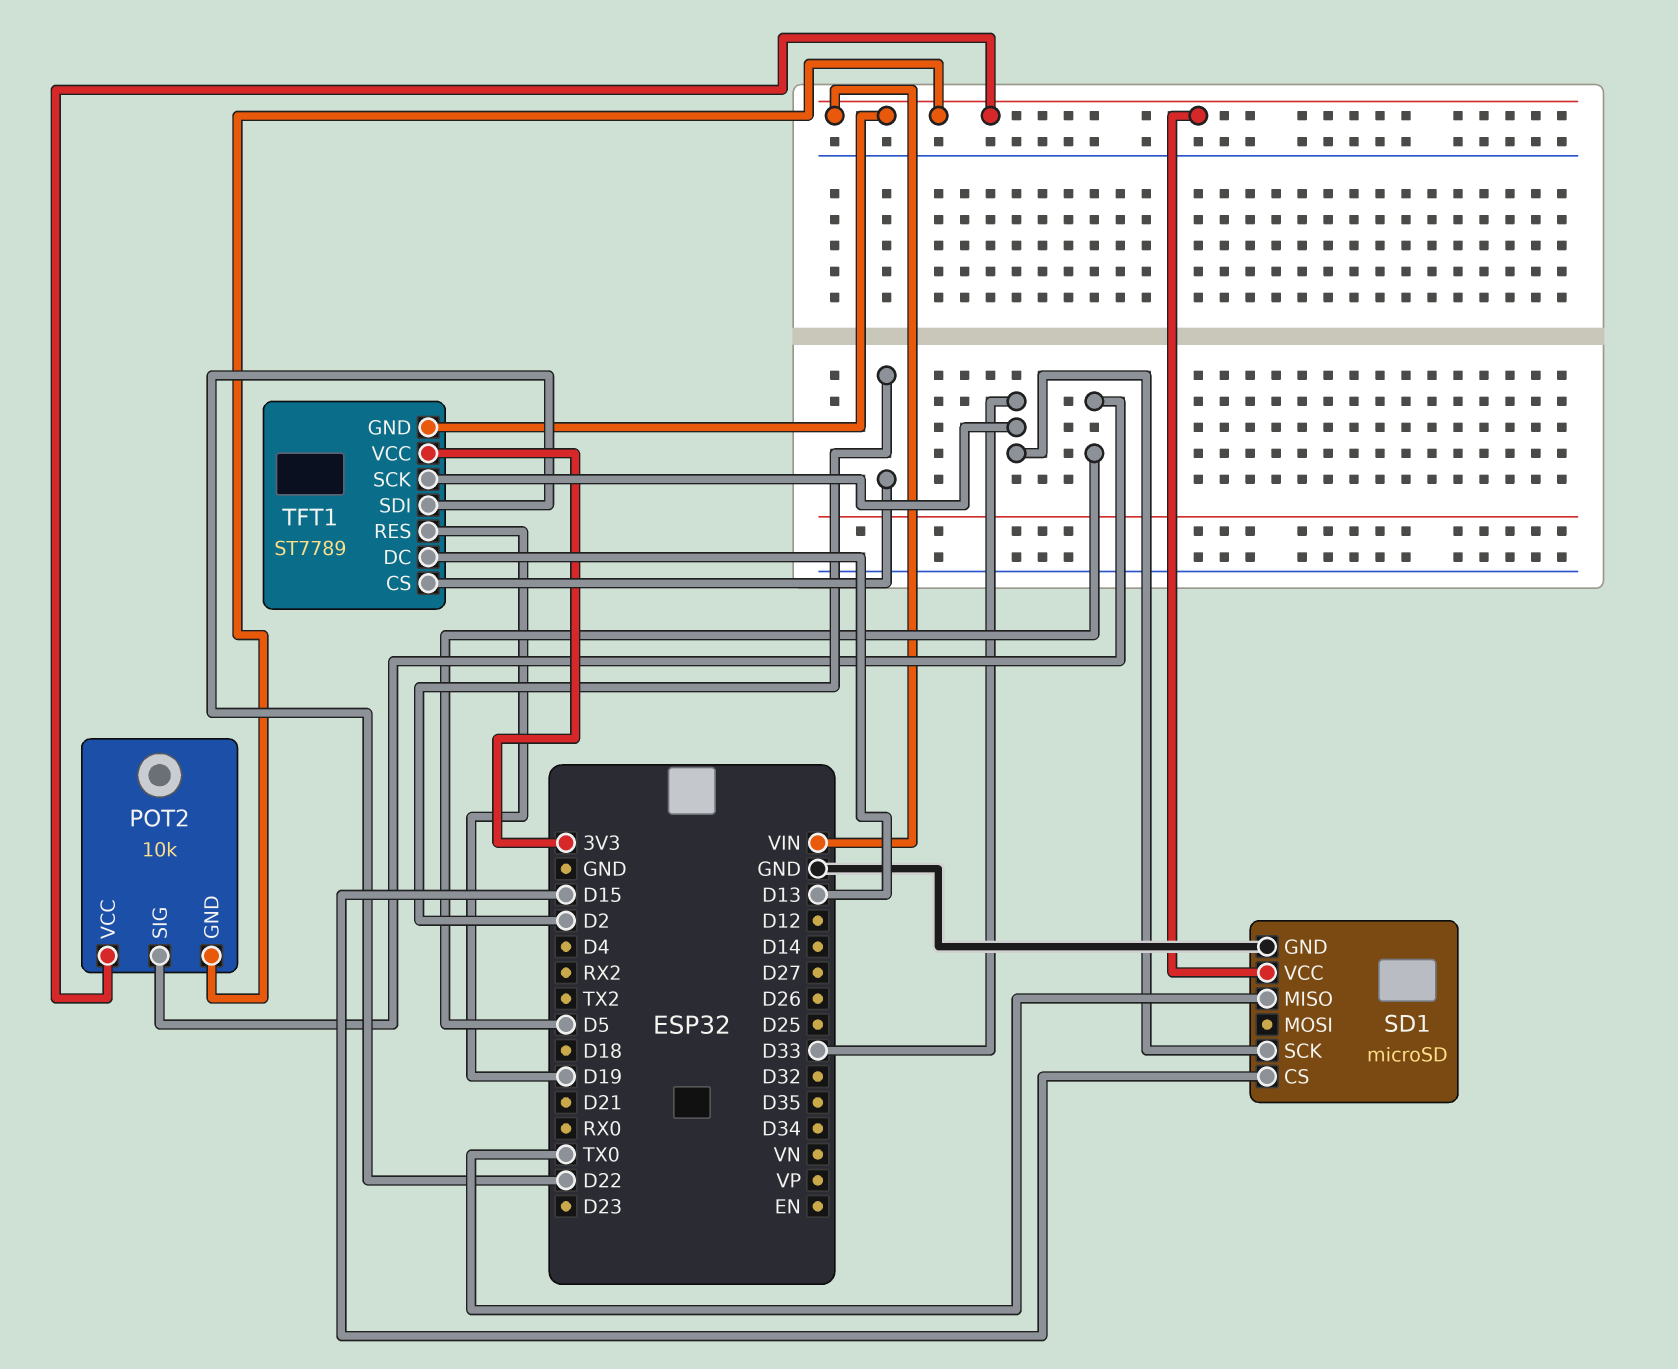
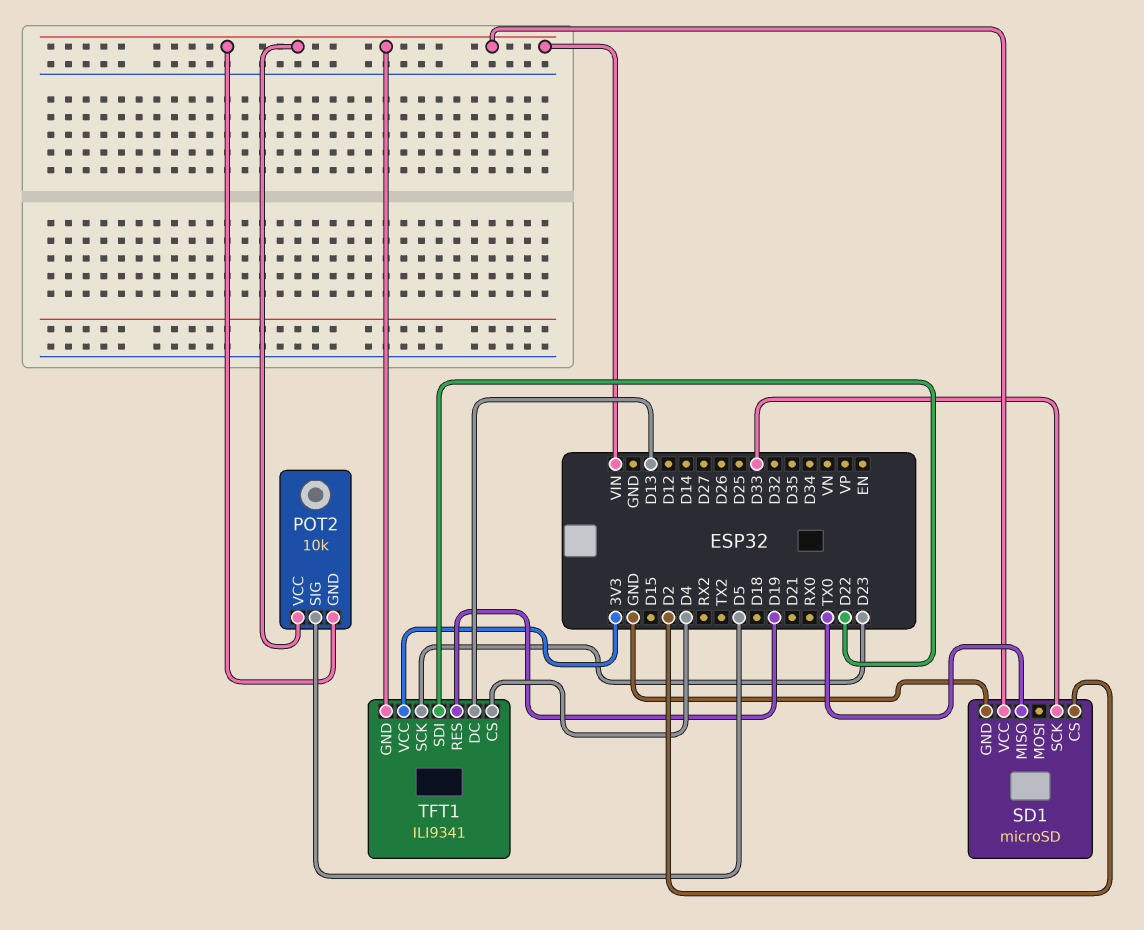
SD1 pin CS: D15 -> D2
TFT1: ST7789 -> ILI9341
TFT1 pin CS: D2 -> D4
TFT1 pin SCK: D33 -> D23

